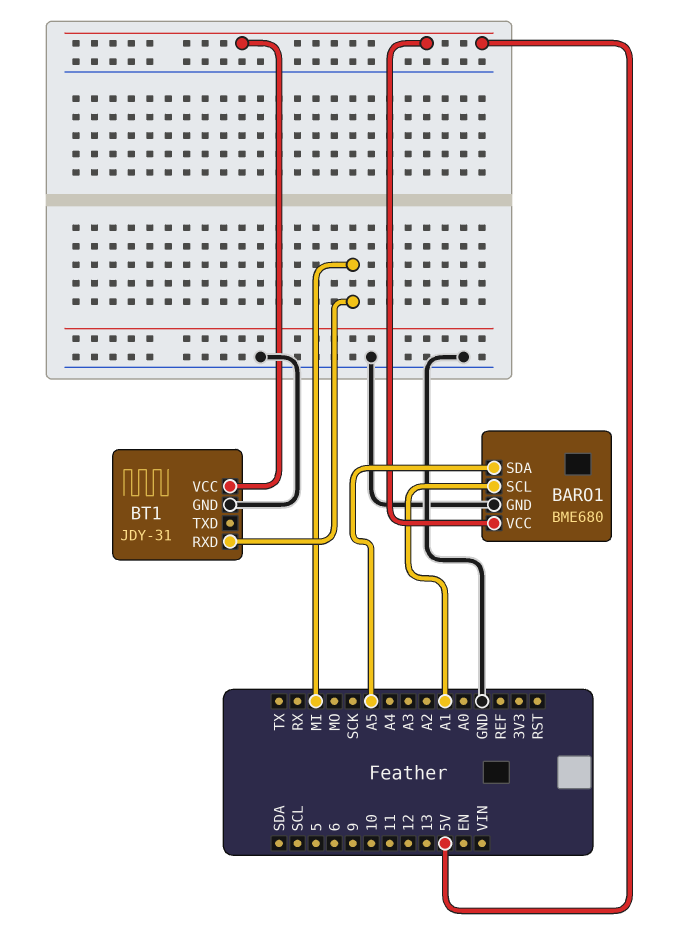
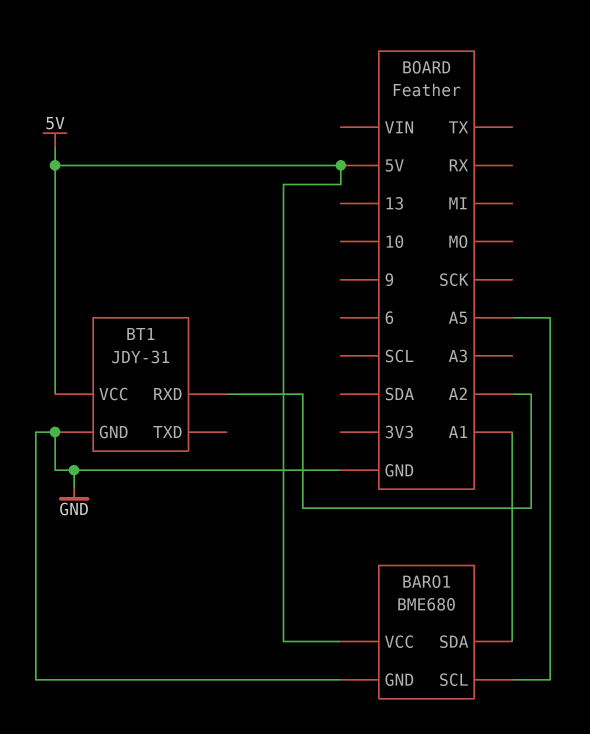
BARO1 pin SCL: A1 -> A5
BARO1 pin SDA: A5 -> A1
BT1 pin RXD: MI -> A2

